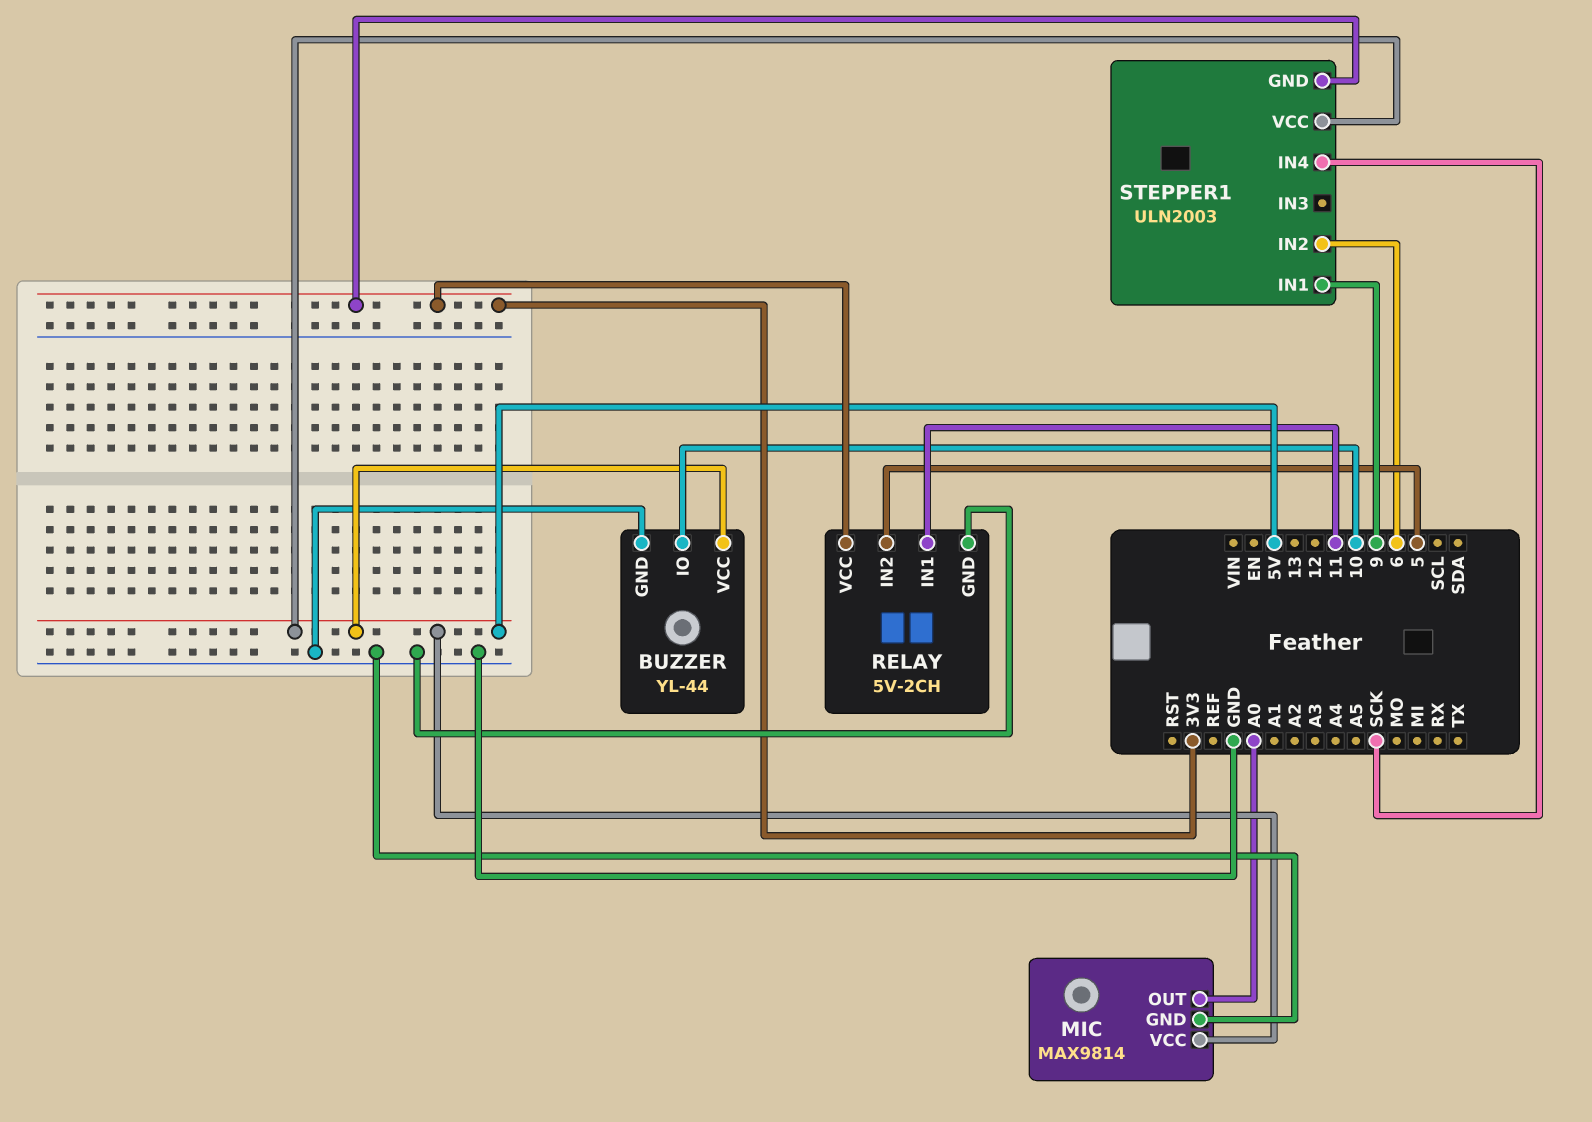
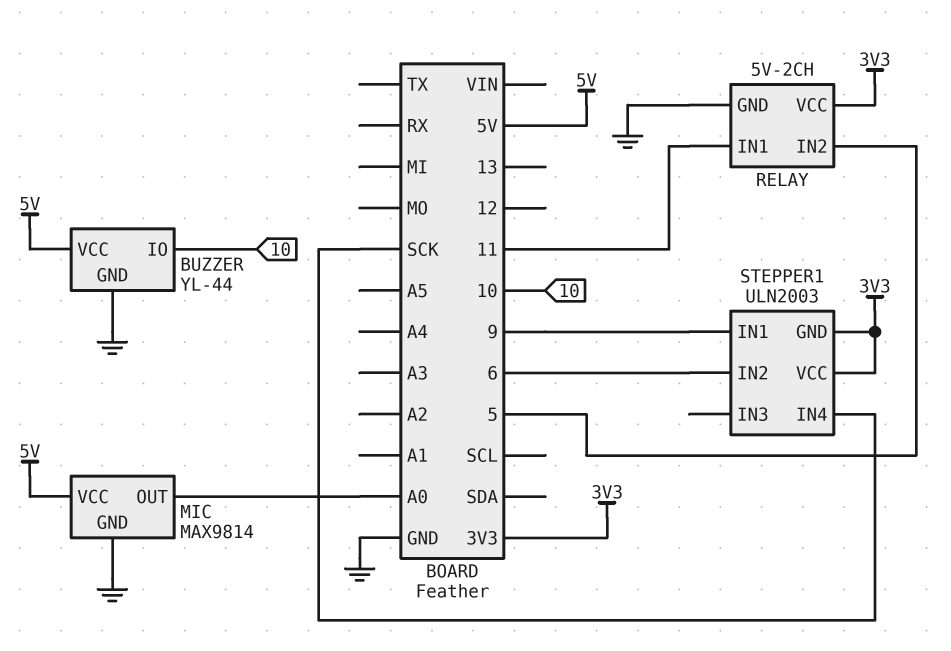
STEPPER1 pin VCC: 5V -> 3V3

